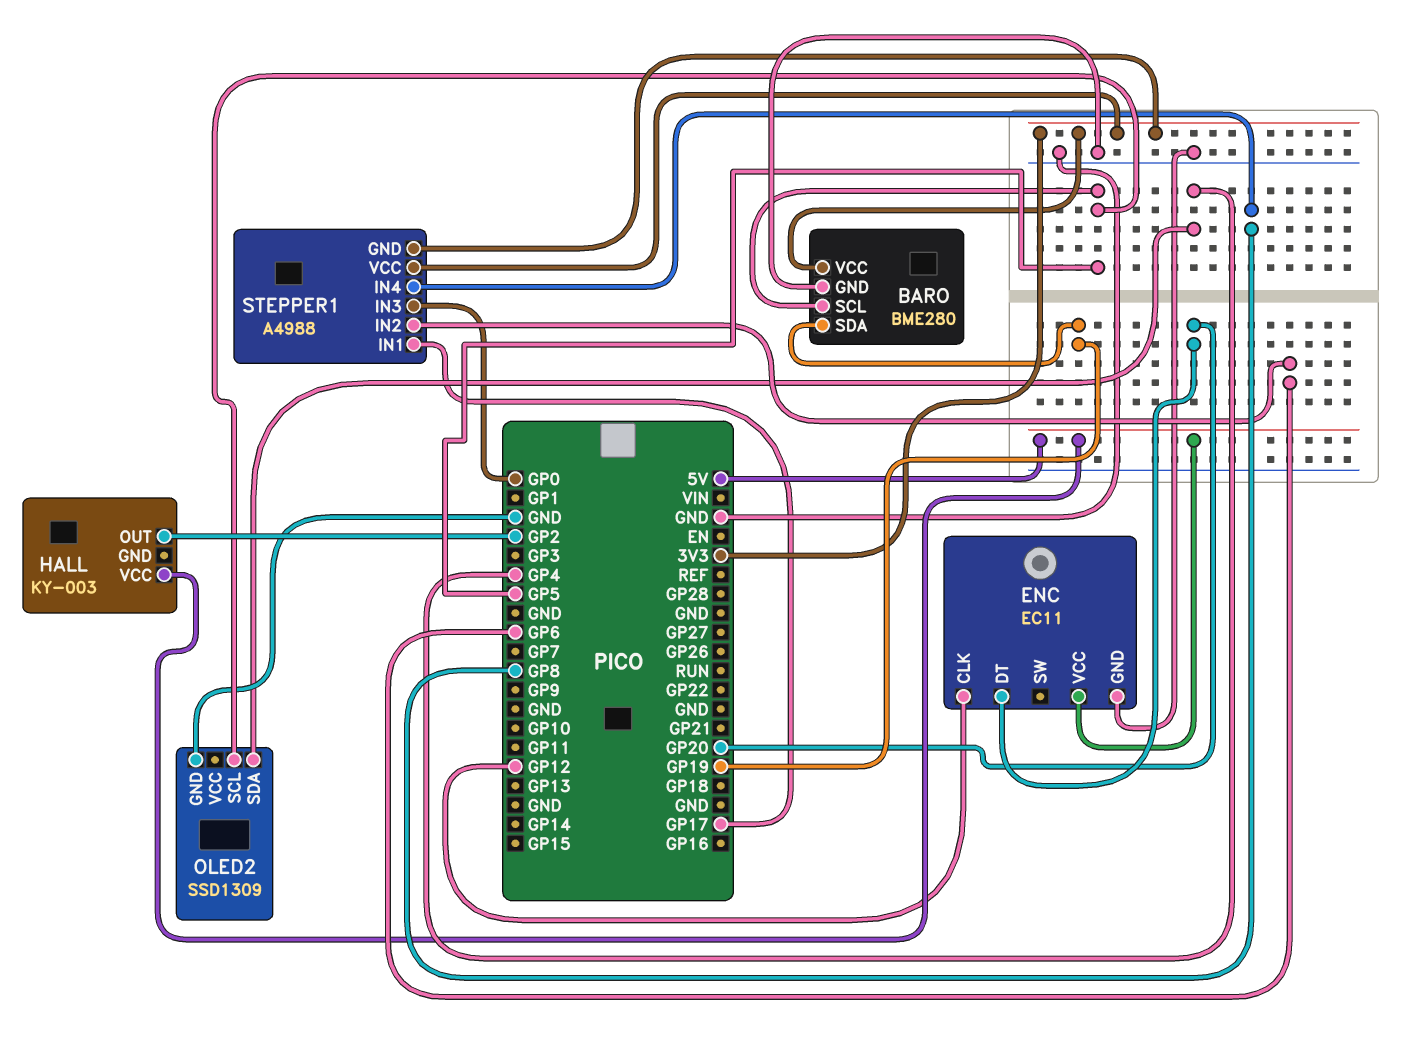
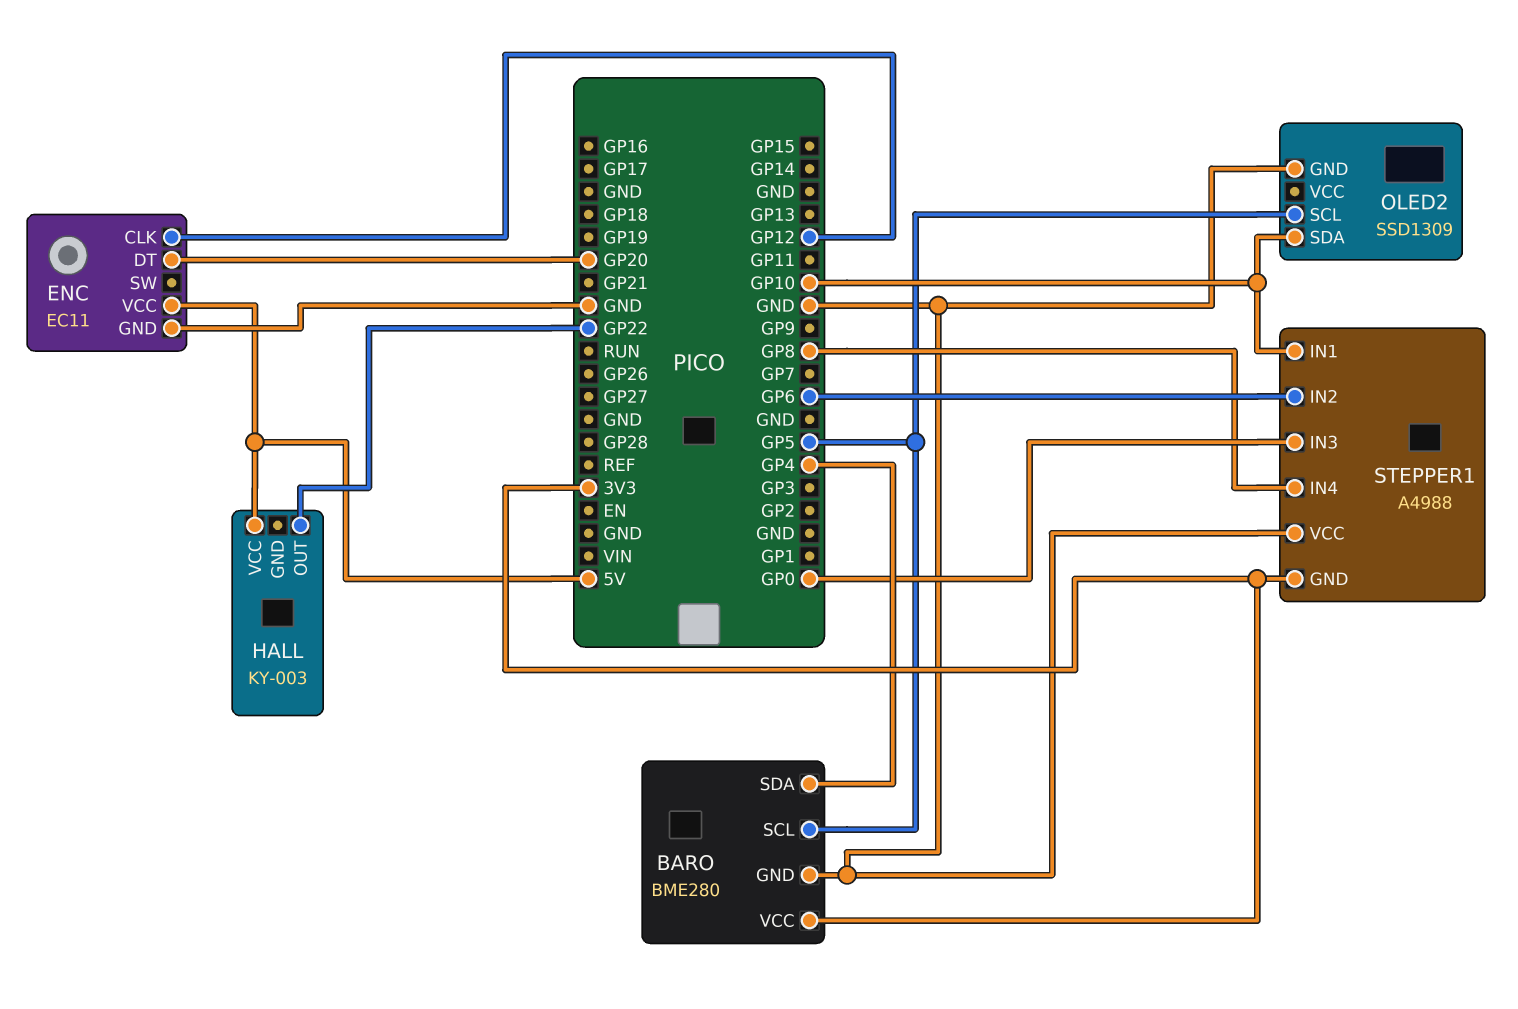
BARO pin SDA: GP19 -> GP4
HALL pin OUT: GP2 -> GP22
OLED2 pin SDA: GP4 -> GP10
STEPPER1 pin IN1: GP17 -> GP10
STEPPER1 pin VCC: 3V3 -> GND

